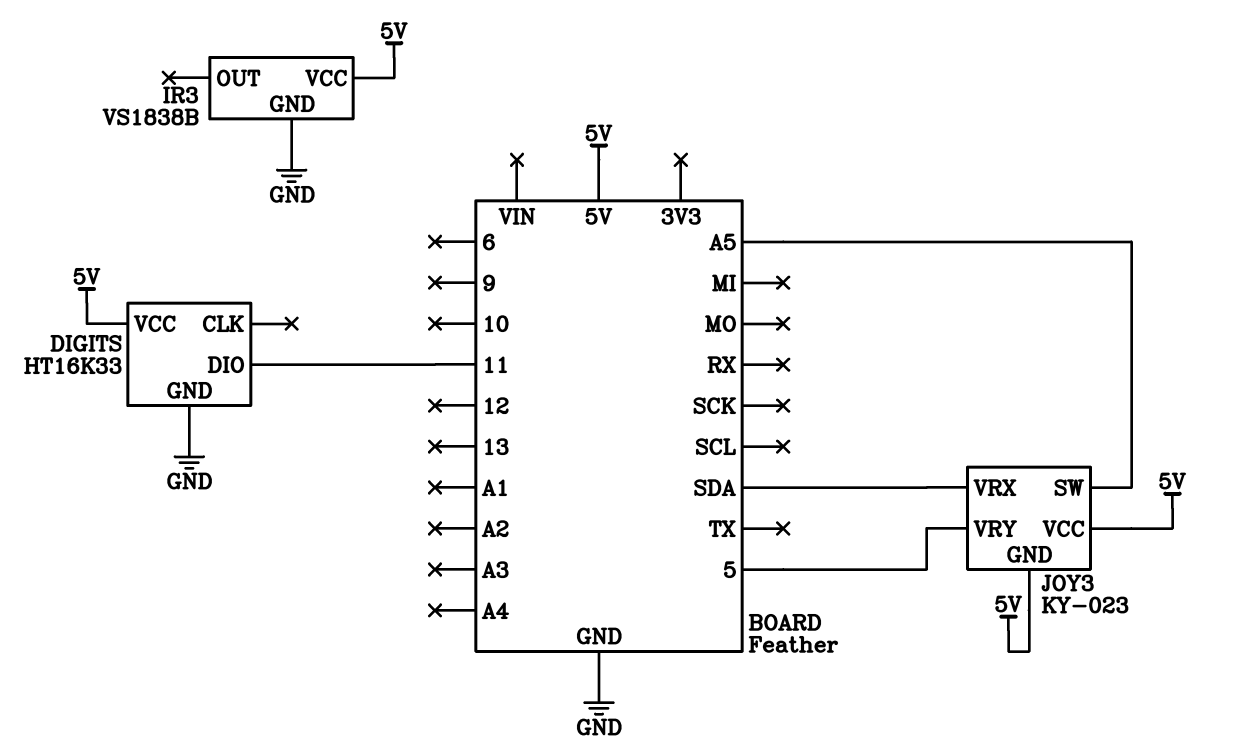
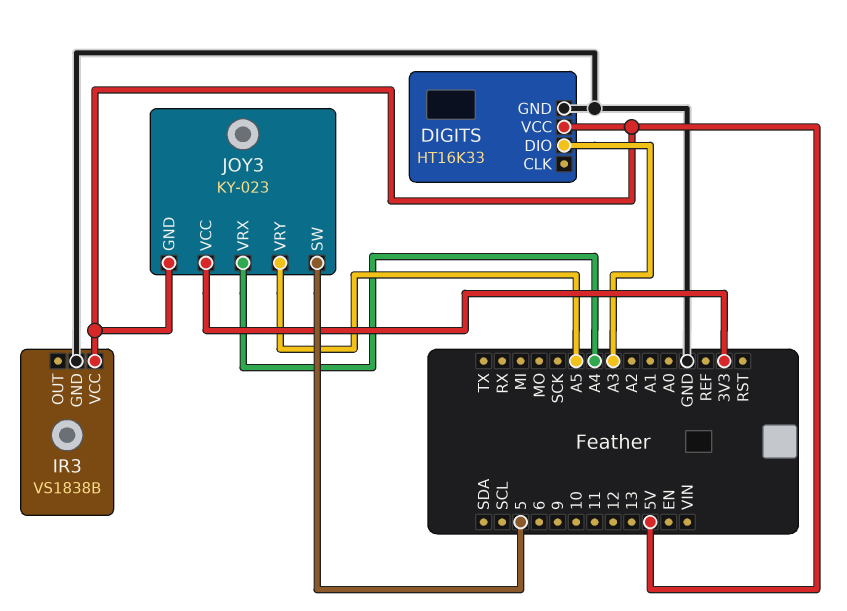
DIGITS pin DIO: 11 -> A3
JOY3 pin SW: A5 -> 5
JOY3 pin VCC: 5V -> 3V3
JOY3 pin VRX: SDA -> A4
JOY3 pin VRY: 5 -> A5

